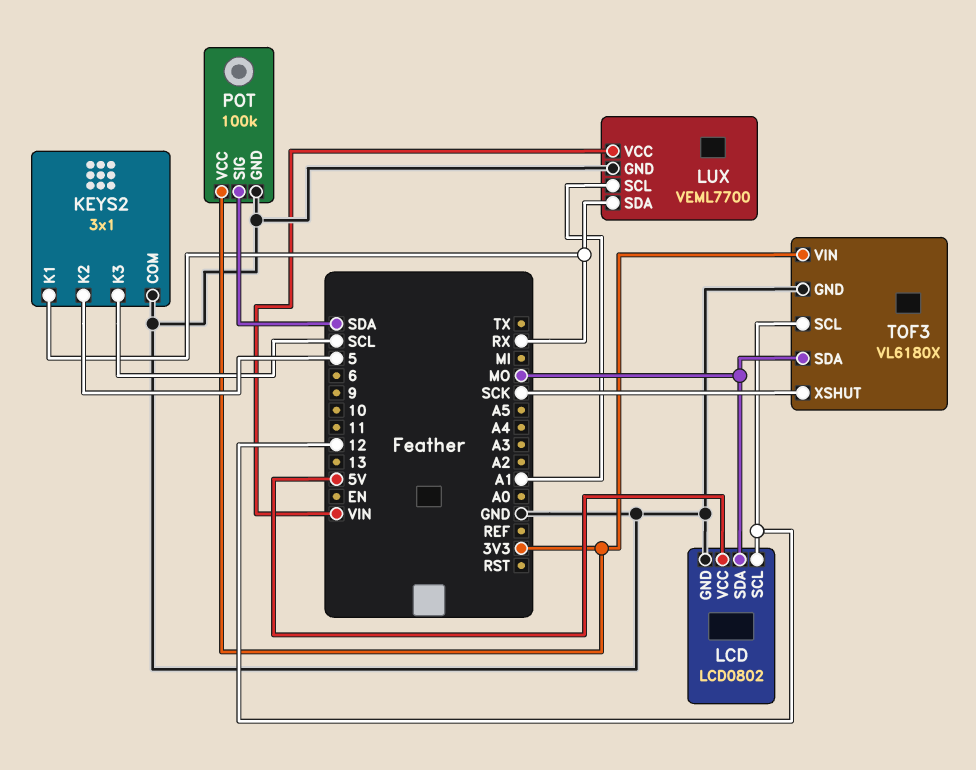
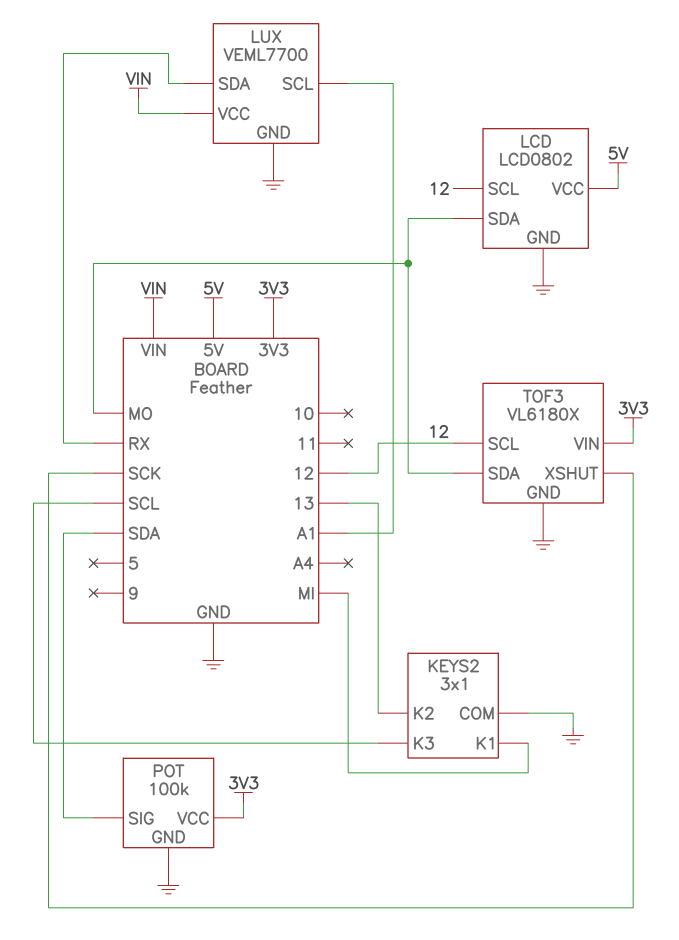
KEYS2 pin K1: RX -> MI
KEYS2 pin K2: 5 -> 13

